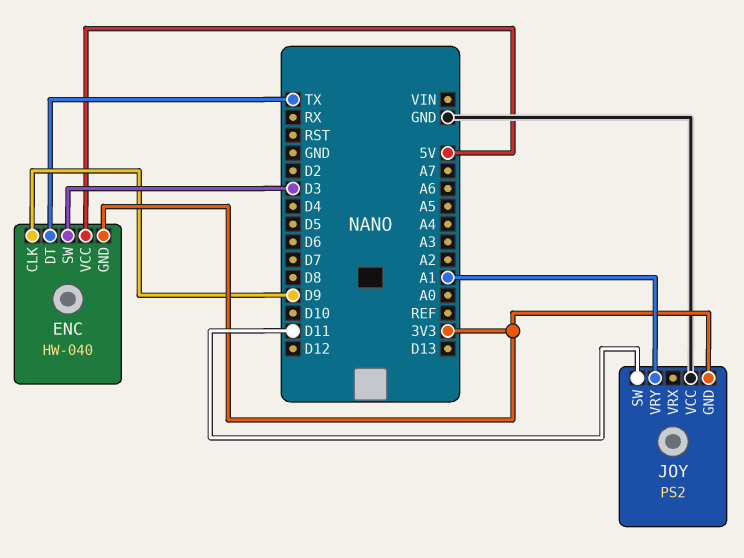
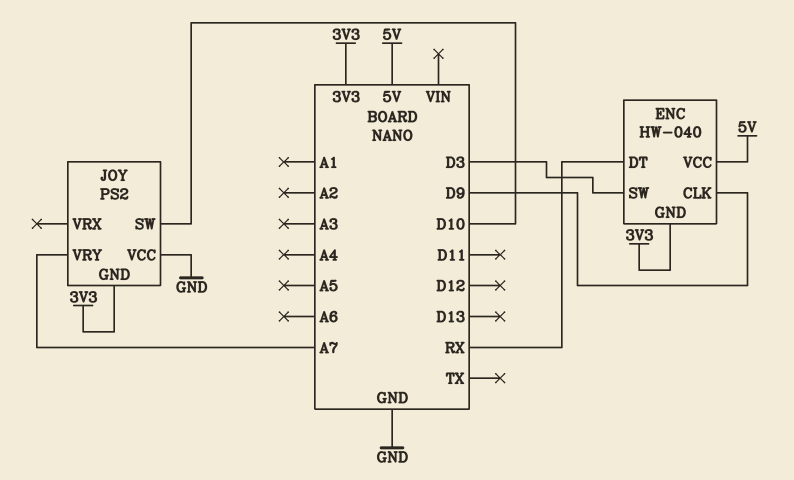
ENC pin DT: TX -> RX
JOY pin SW: D11 -> D10
JOY pin VRY: A1 -> A7

